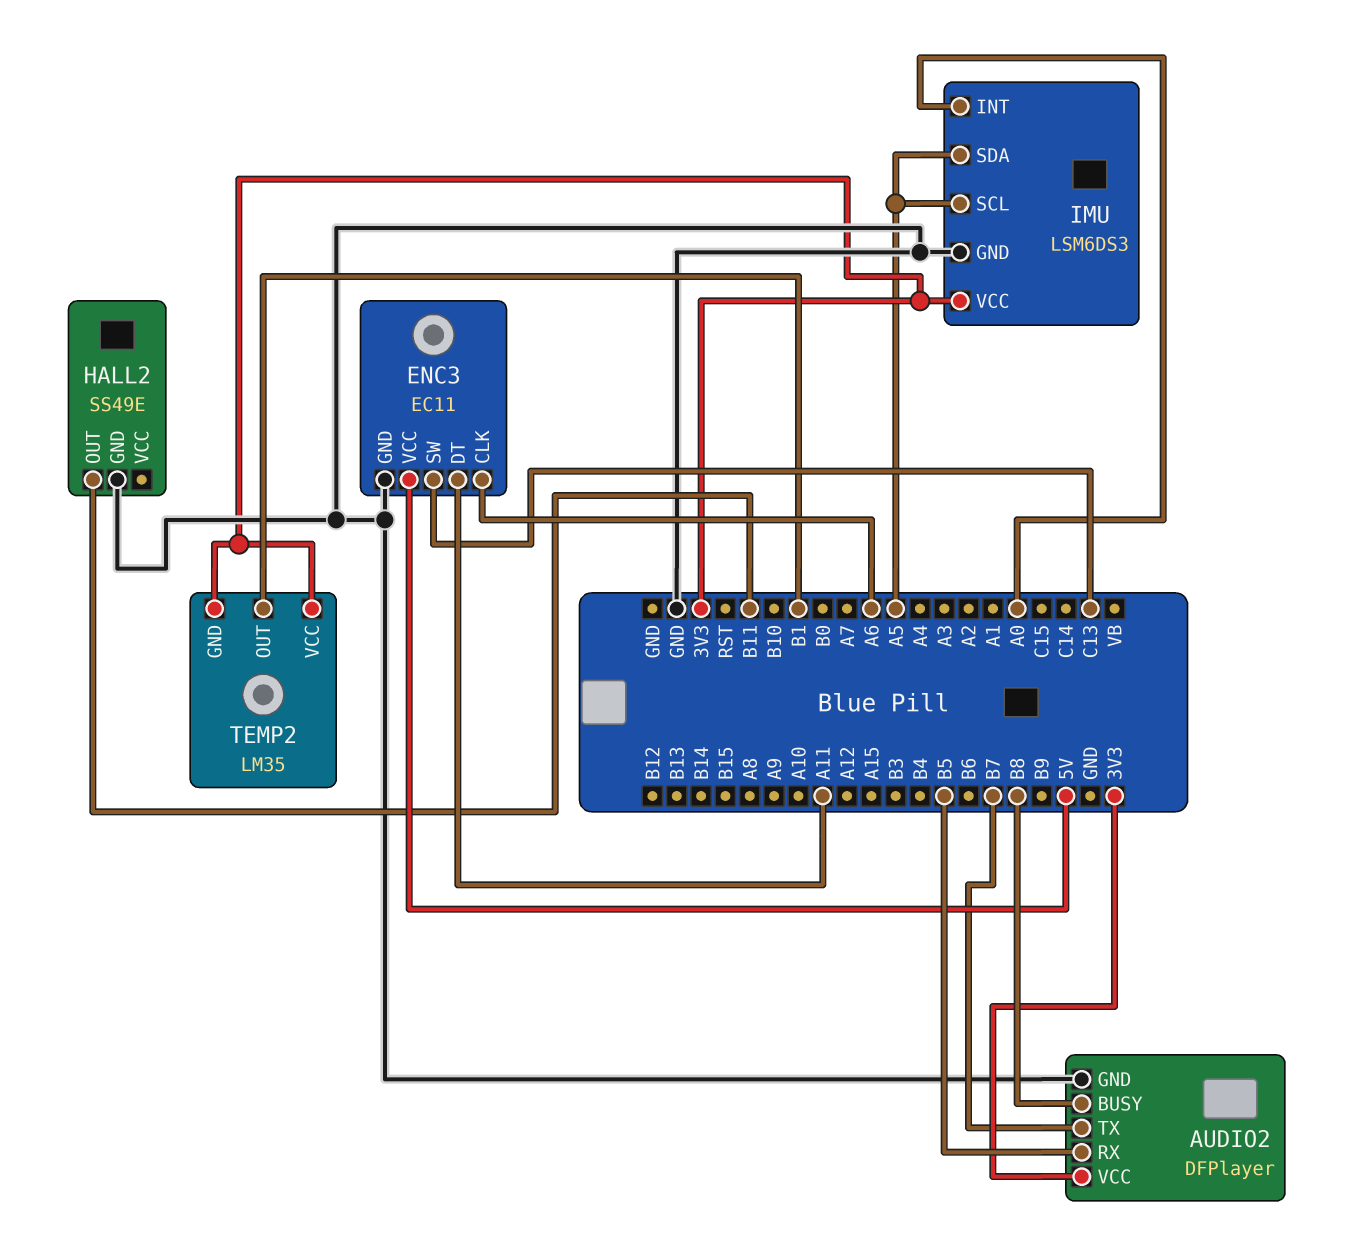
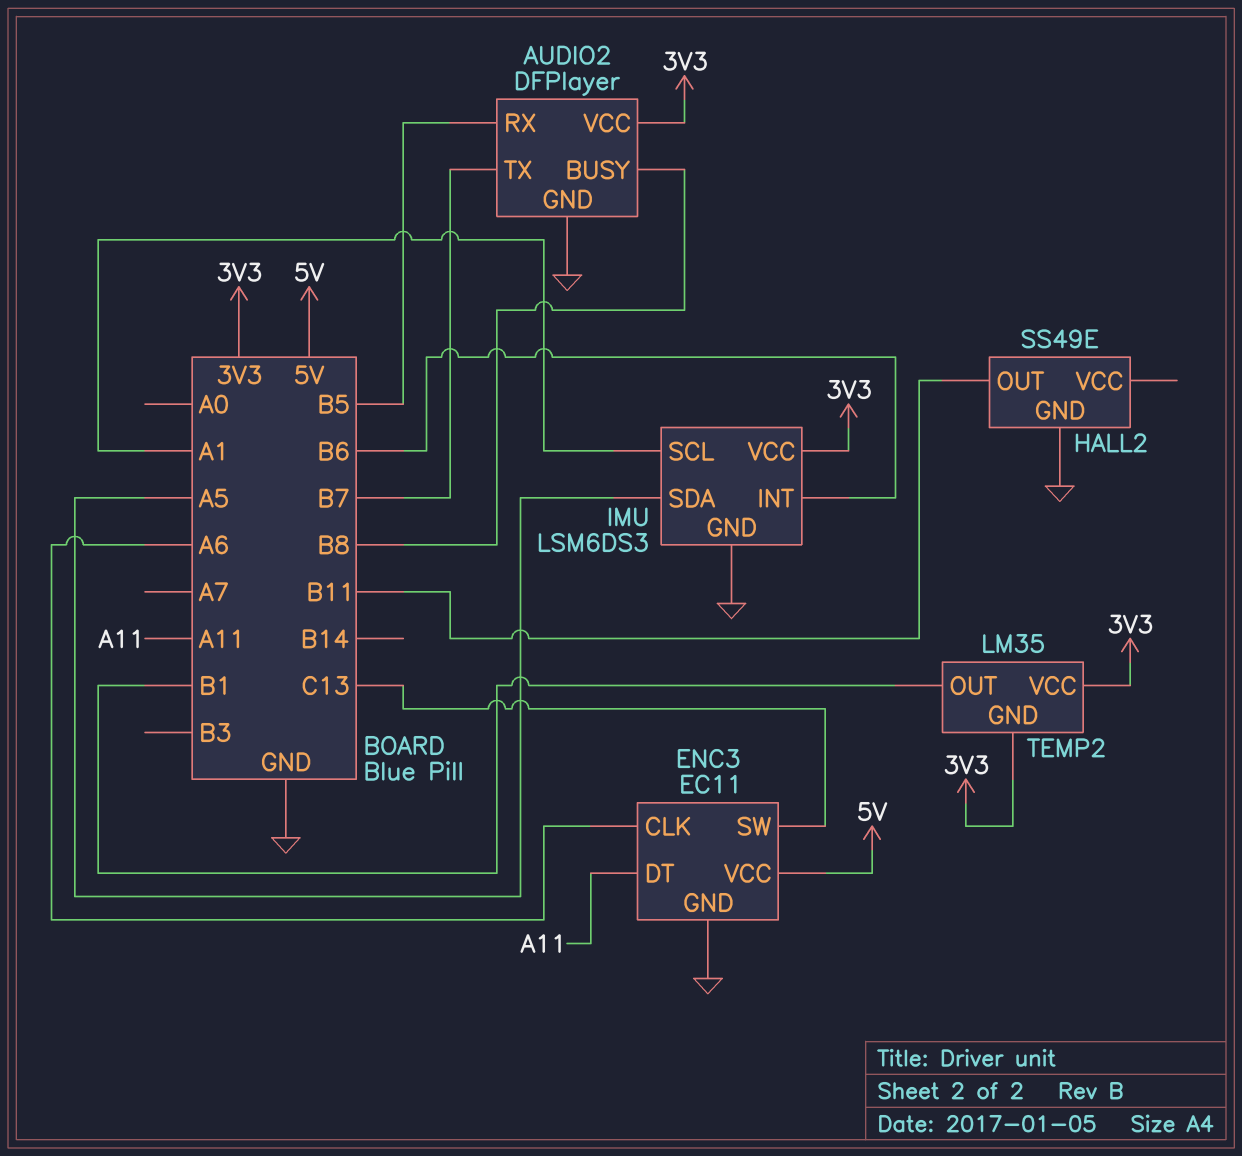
IMU pin INT: A0 -> B6
IMU pin SCL: A5 -> A1

